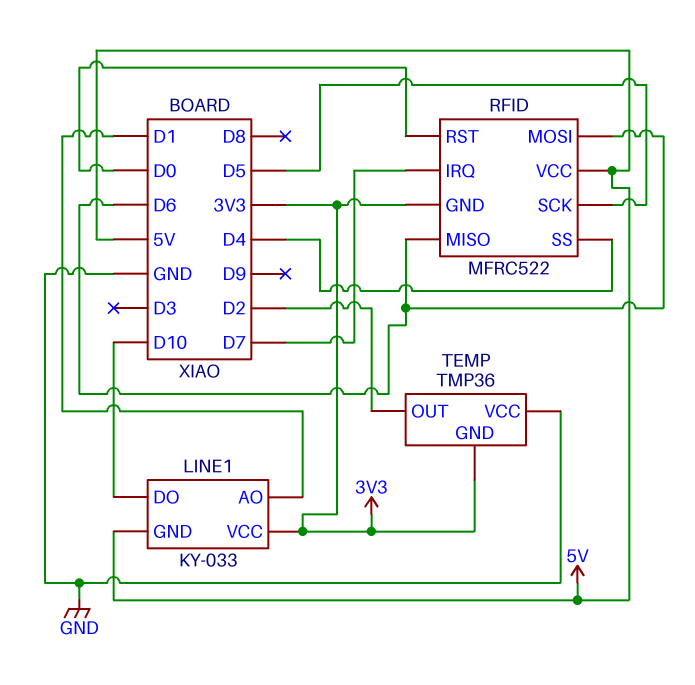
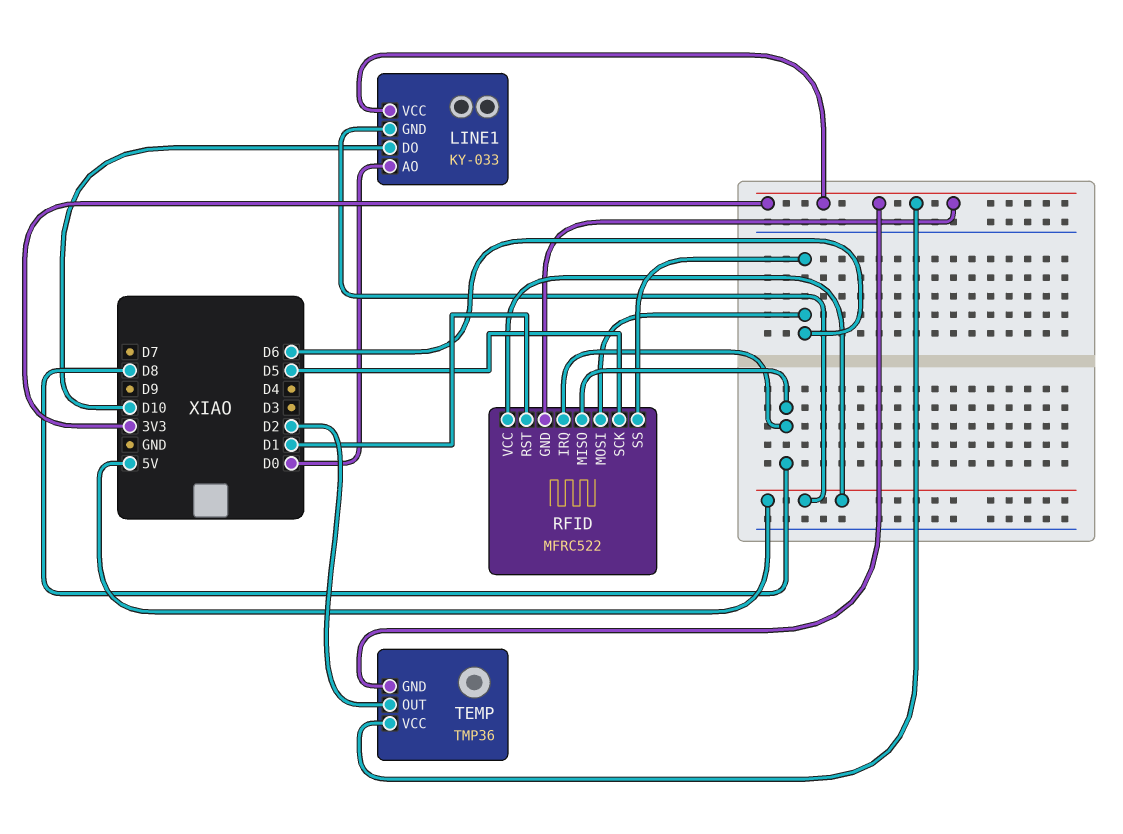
LINE1 pin AO: D1 -> D0
RFID pin IRQ: D7 -> D8
RFID pin MISO: D6 -> D8
RFID pin RST: D0 -> D1
RFID pin SS: D4 -> D6
TEMP pin VCC: GND -> 3V3

